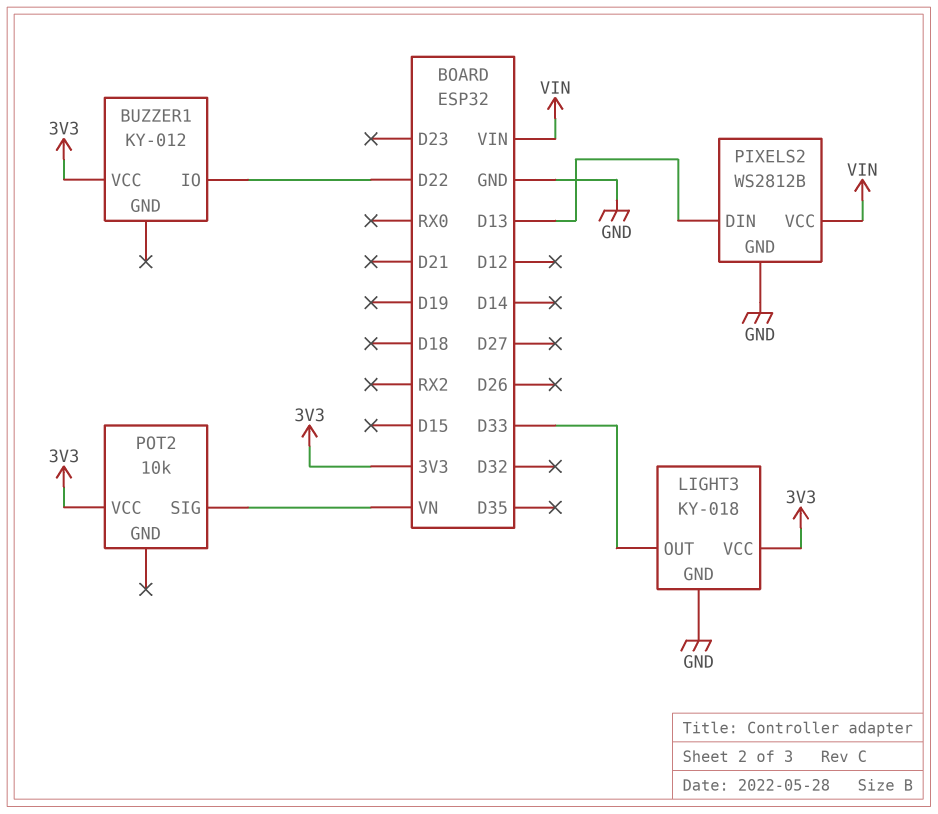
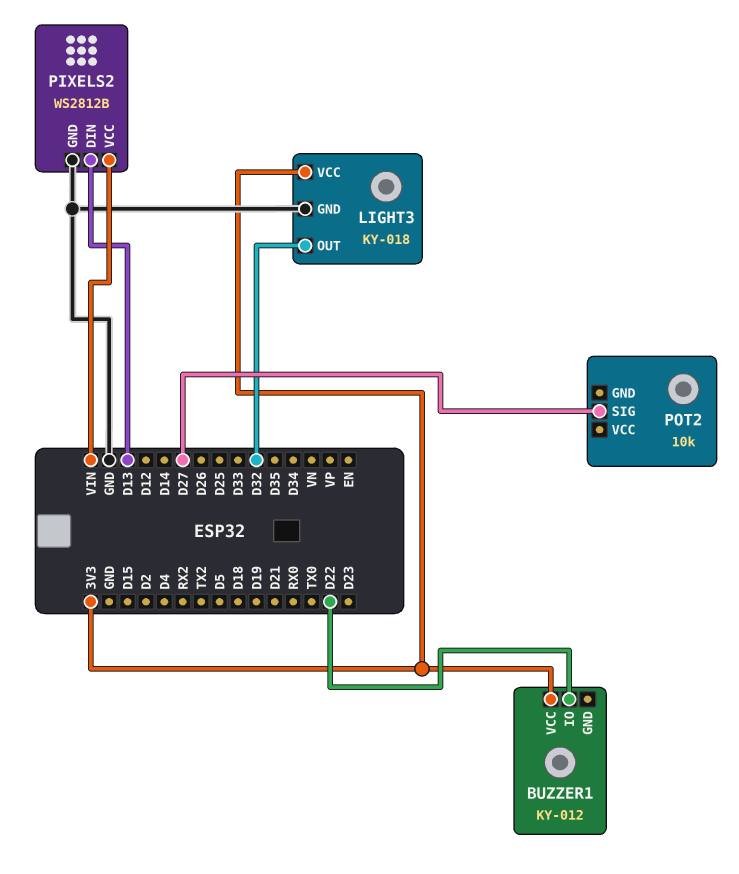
LIGHT3 pin OUT: D33 -> D32
POT2 pin SIG: VN -> D27
POT2 pin VCC: 3V3 -> none

